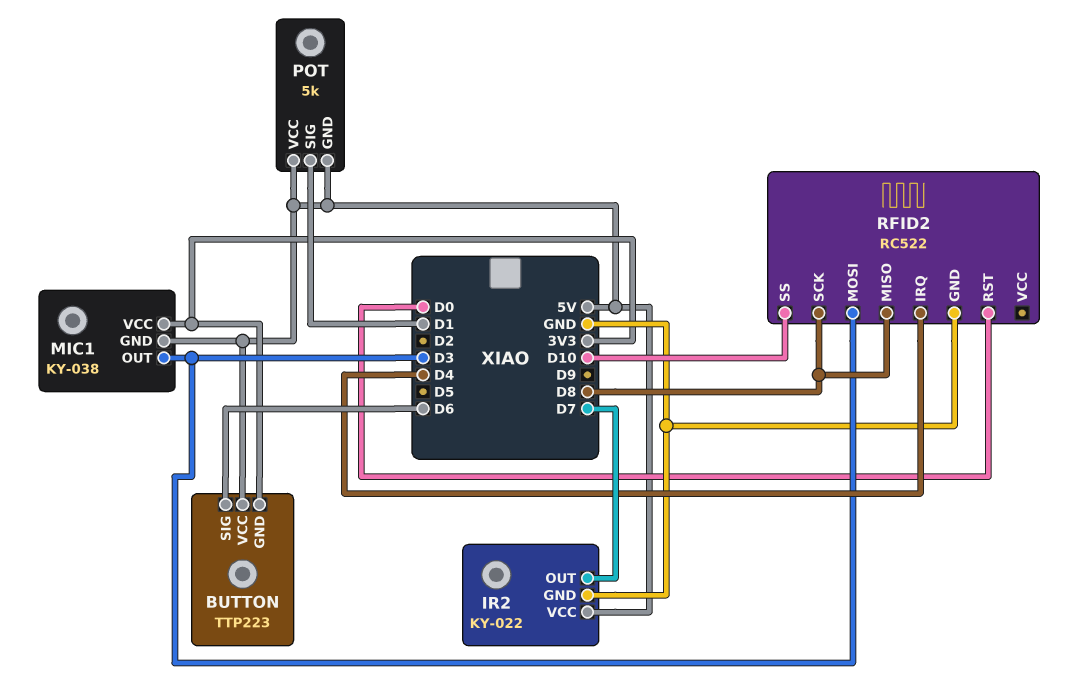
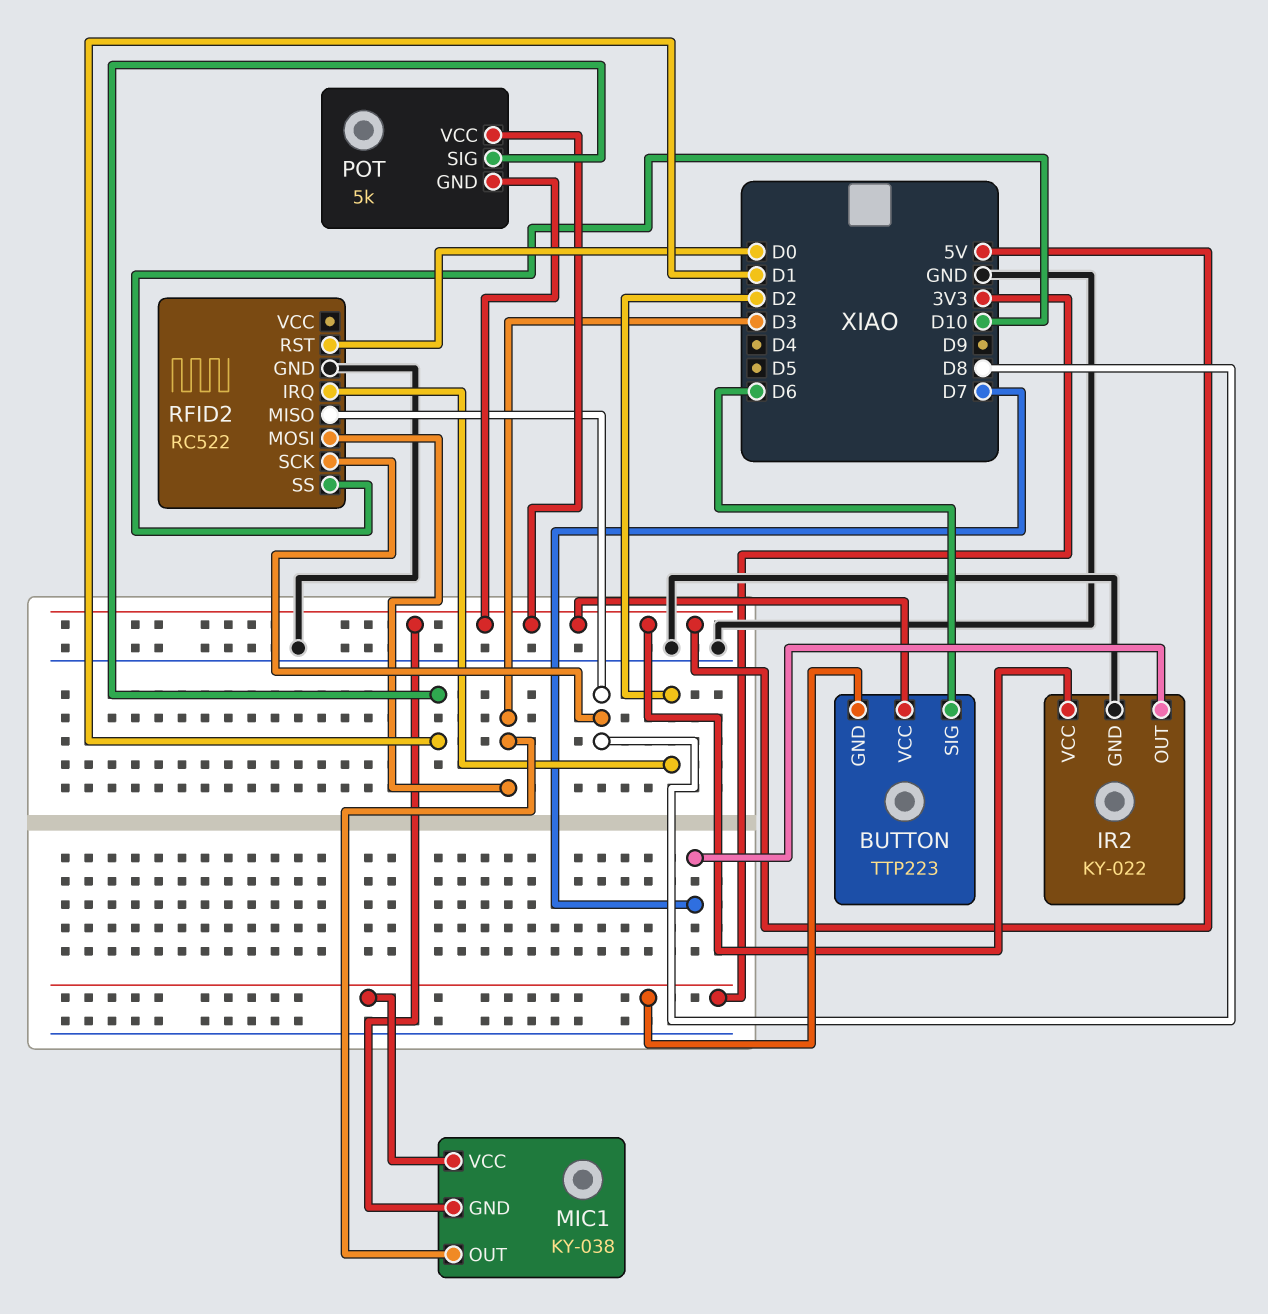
RFID2 pin IRQ: D4 -> D2

